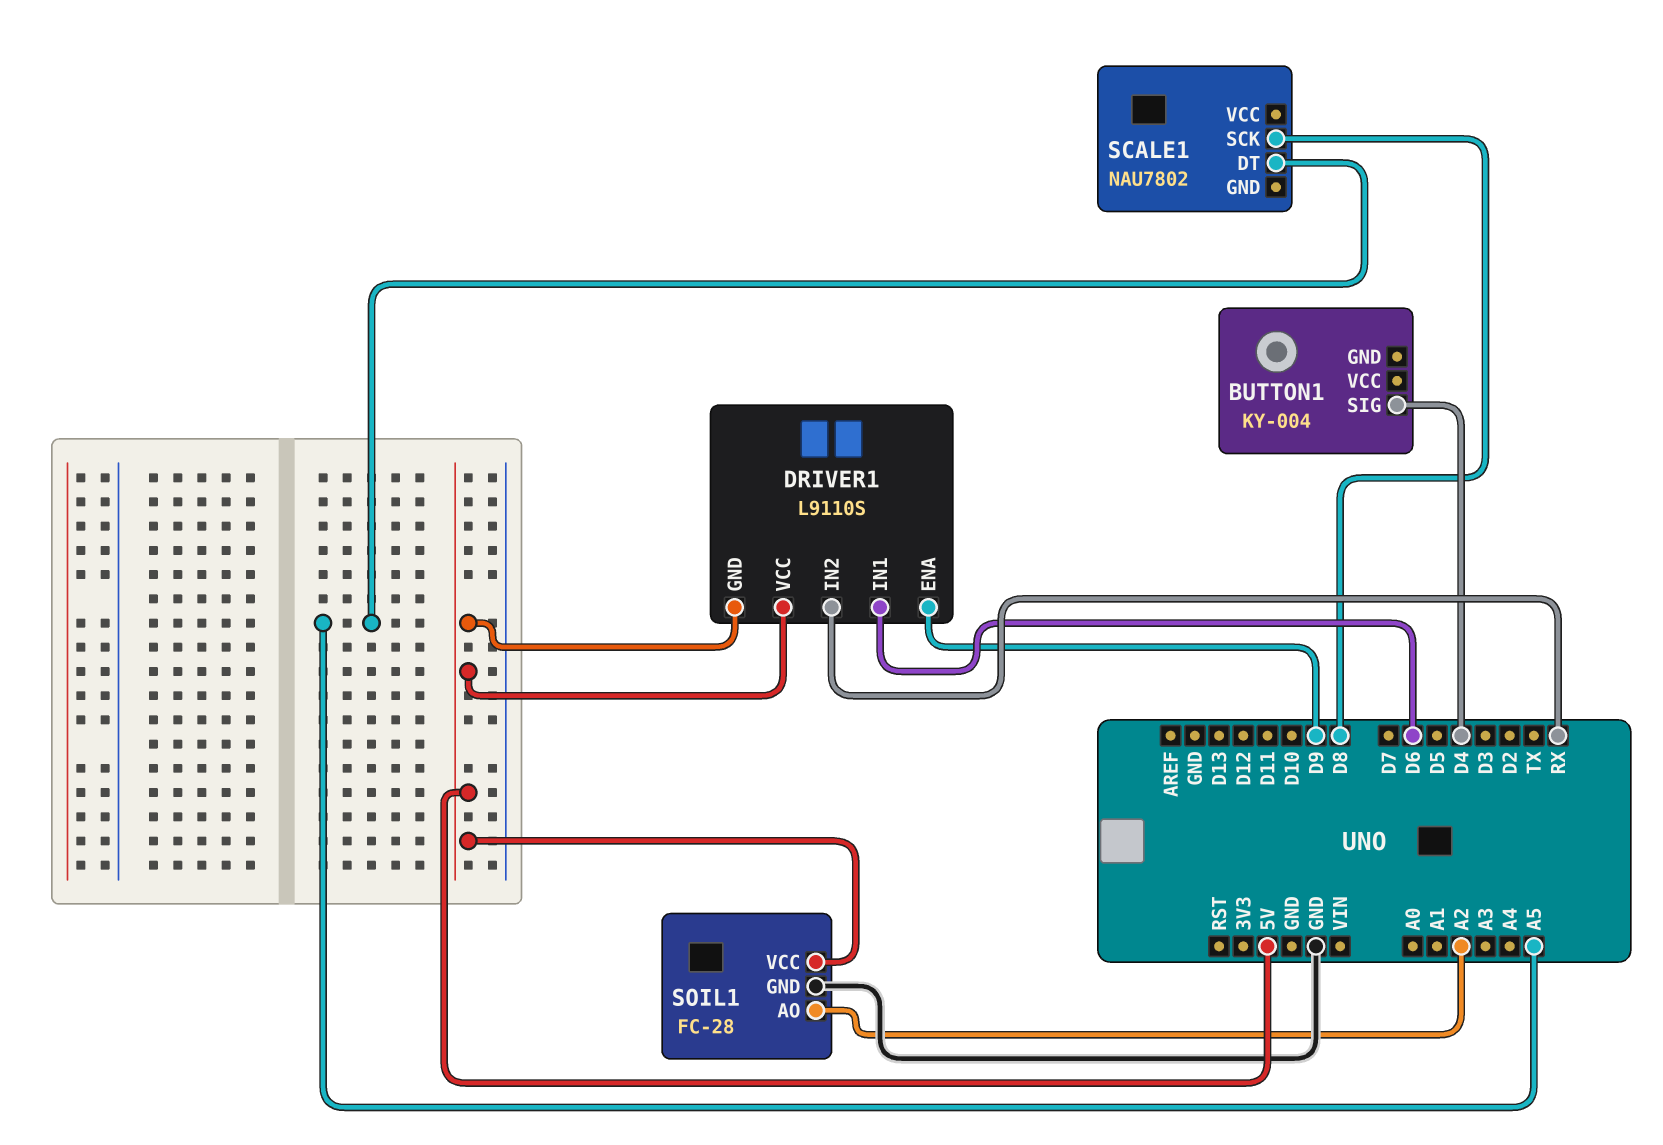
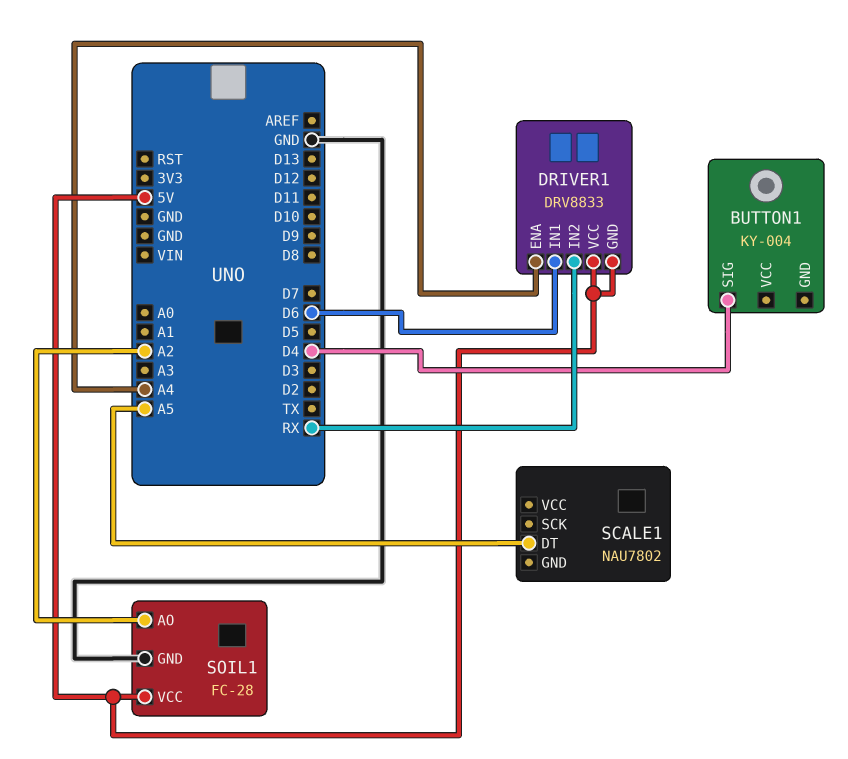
DRIVER1: L9110S -> DRV8833
DRIVER1 pin ENA: D9 -> A4
SCALE1 pin SCK: D8 -> none

